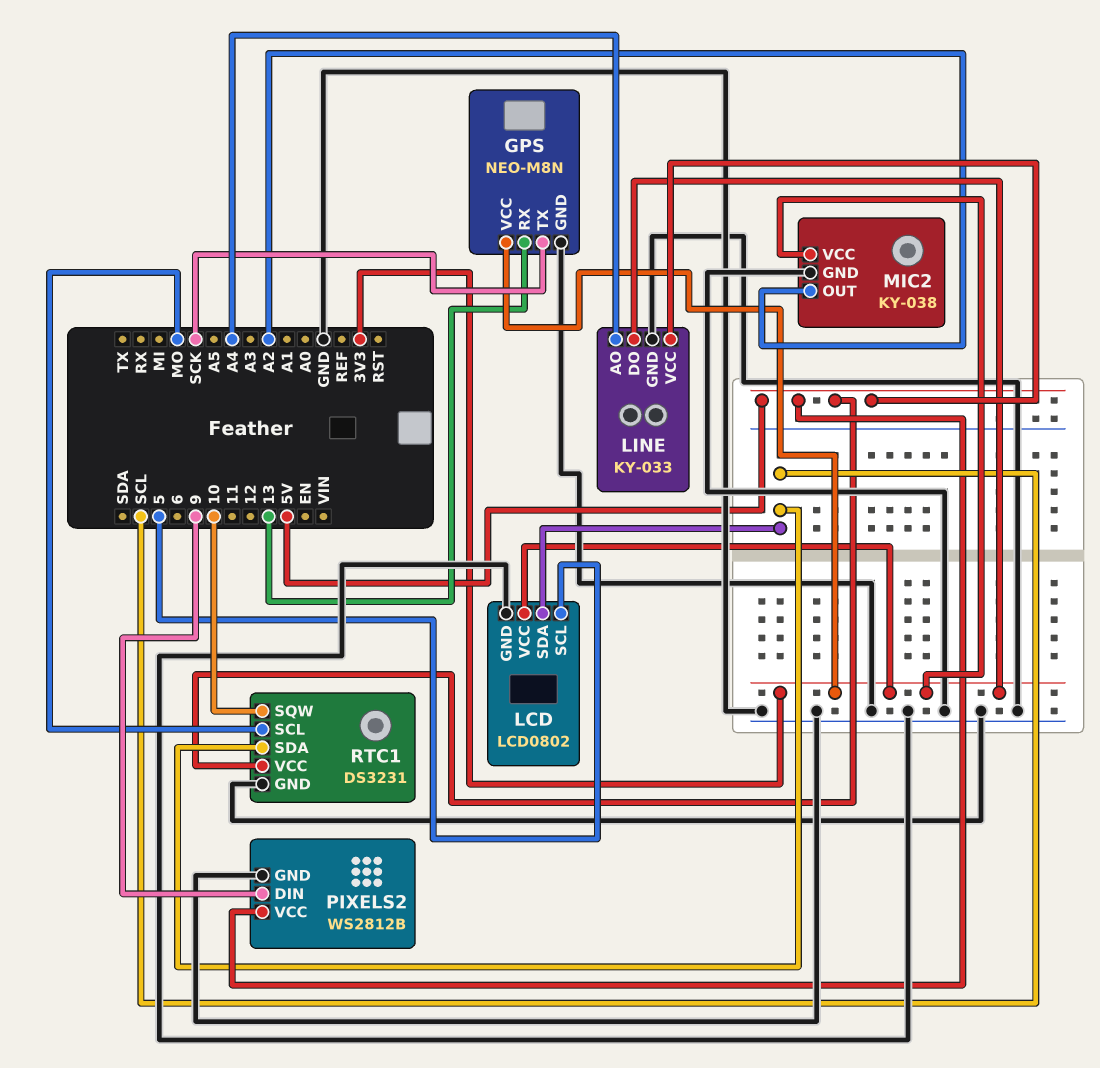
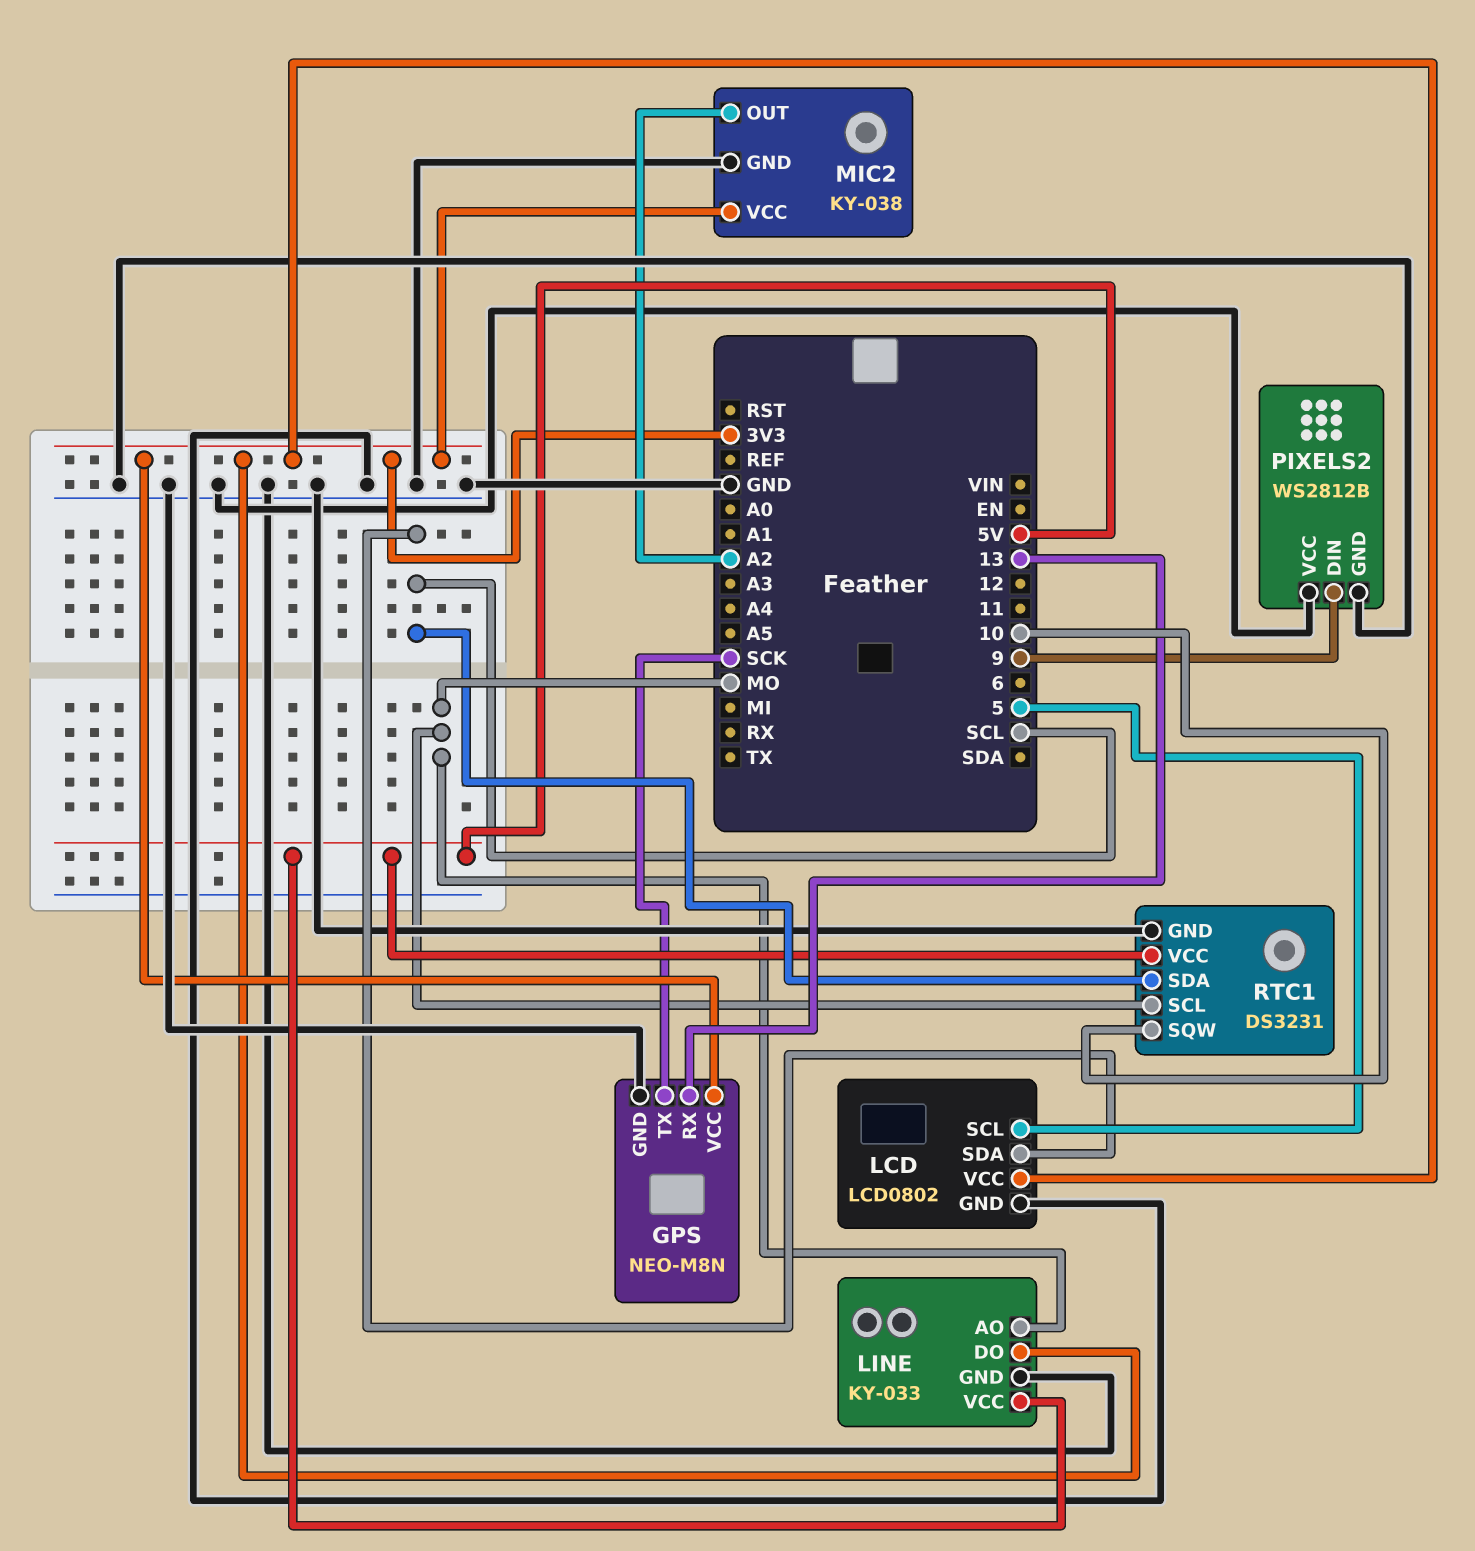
LINE pin AO: A4 -> MO
PIXELS2 pin VCC: 5V -> GND

